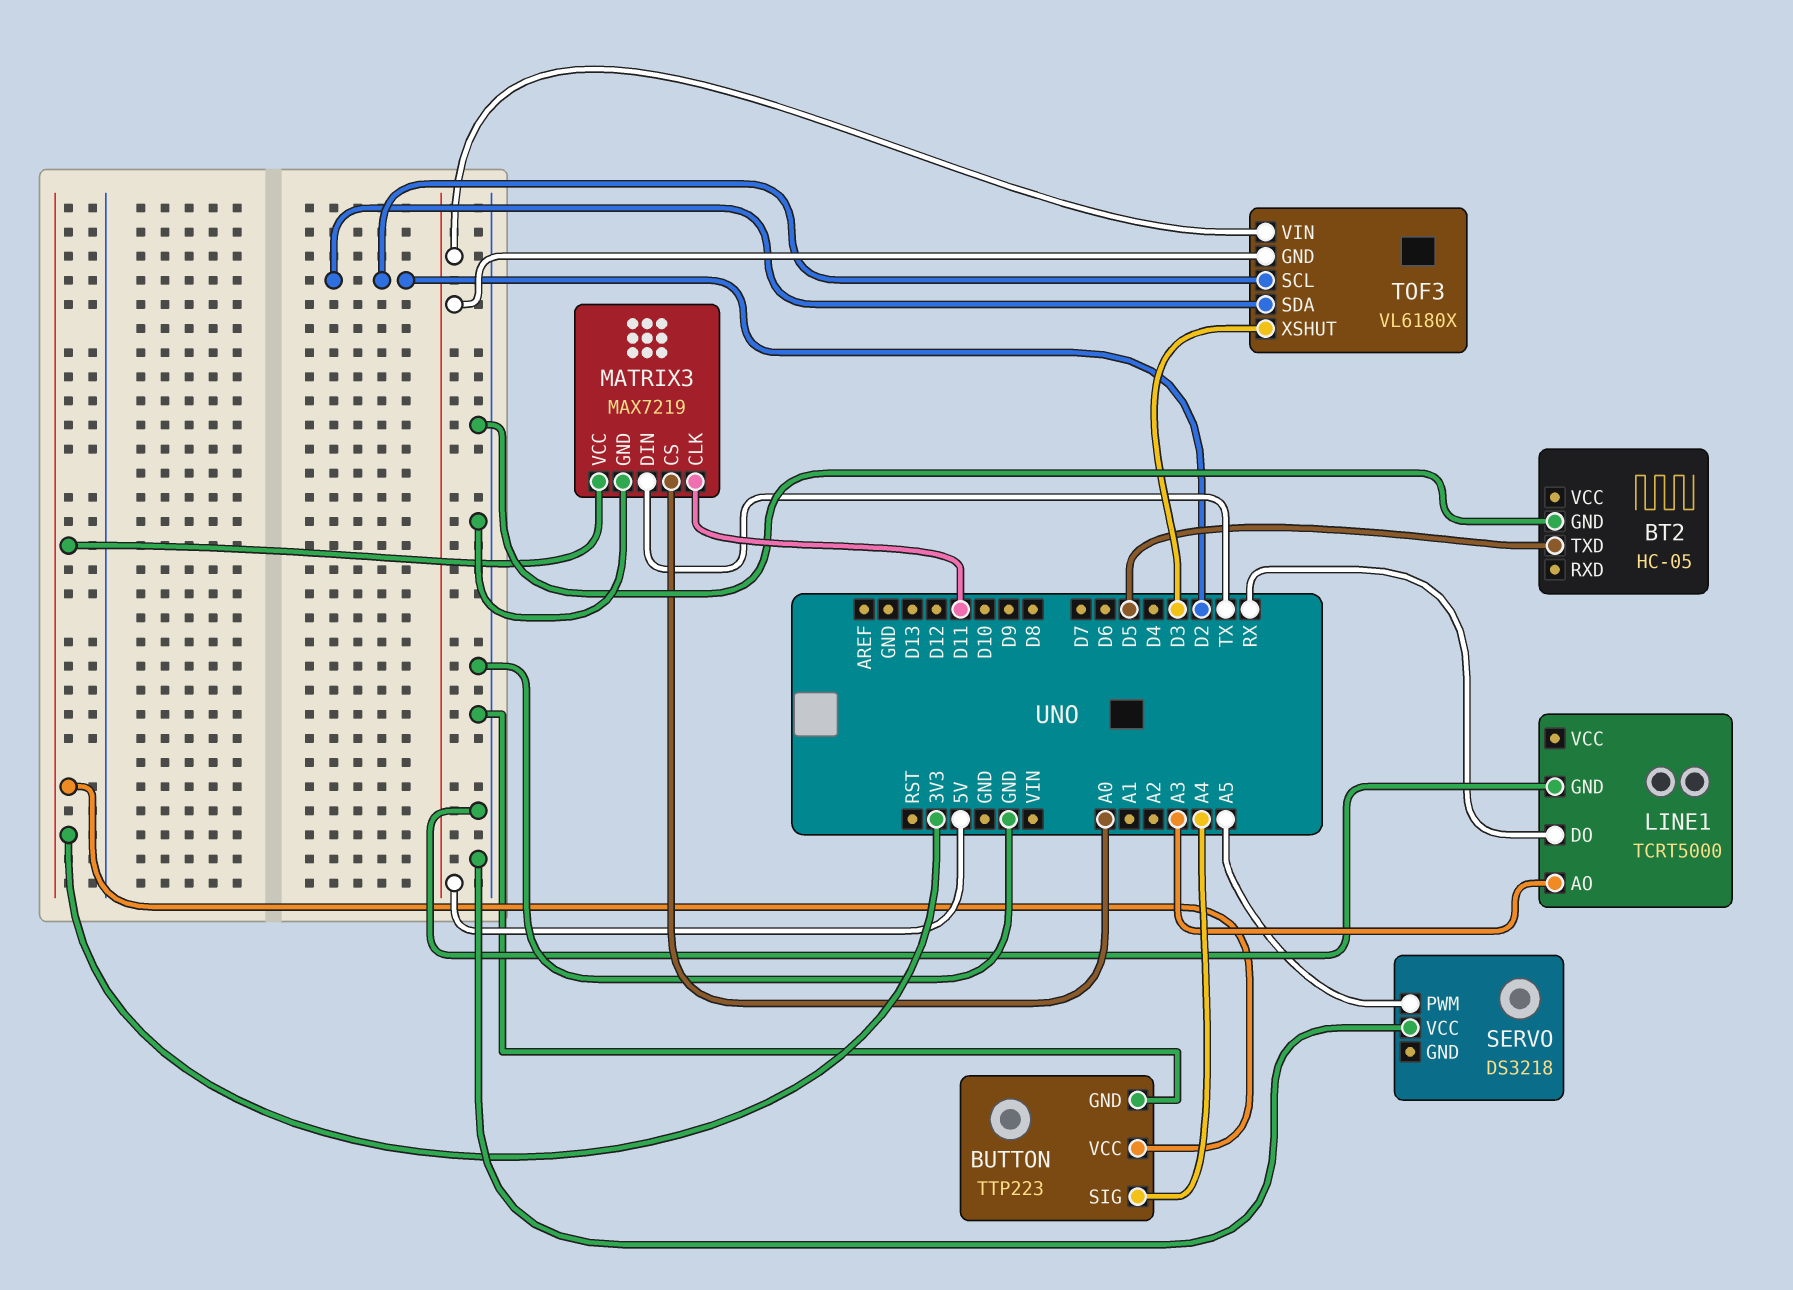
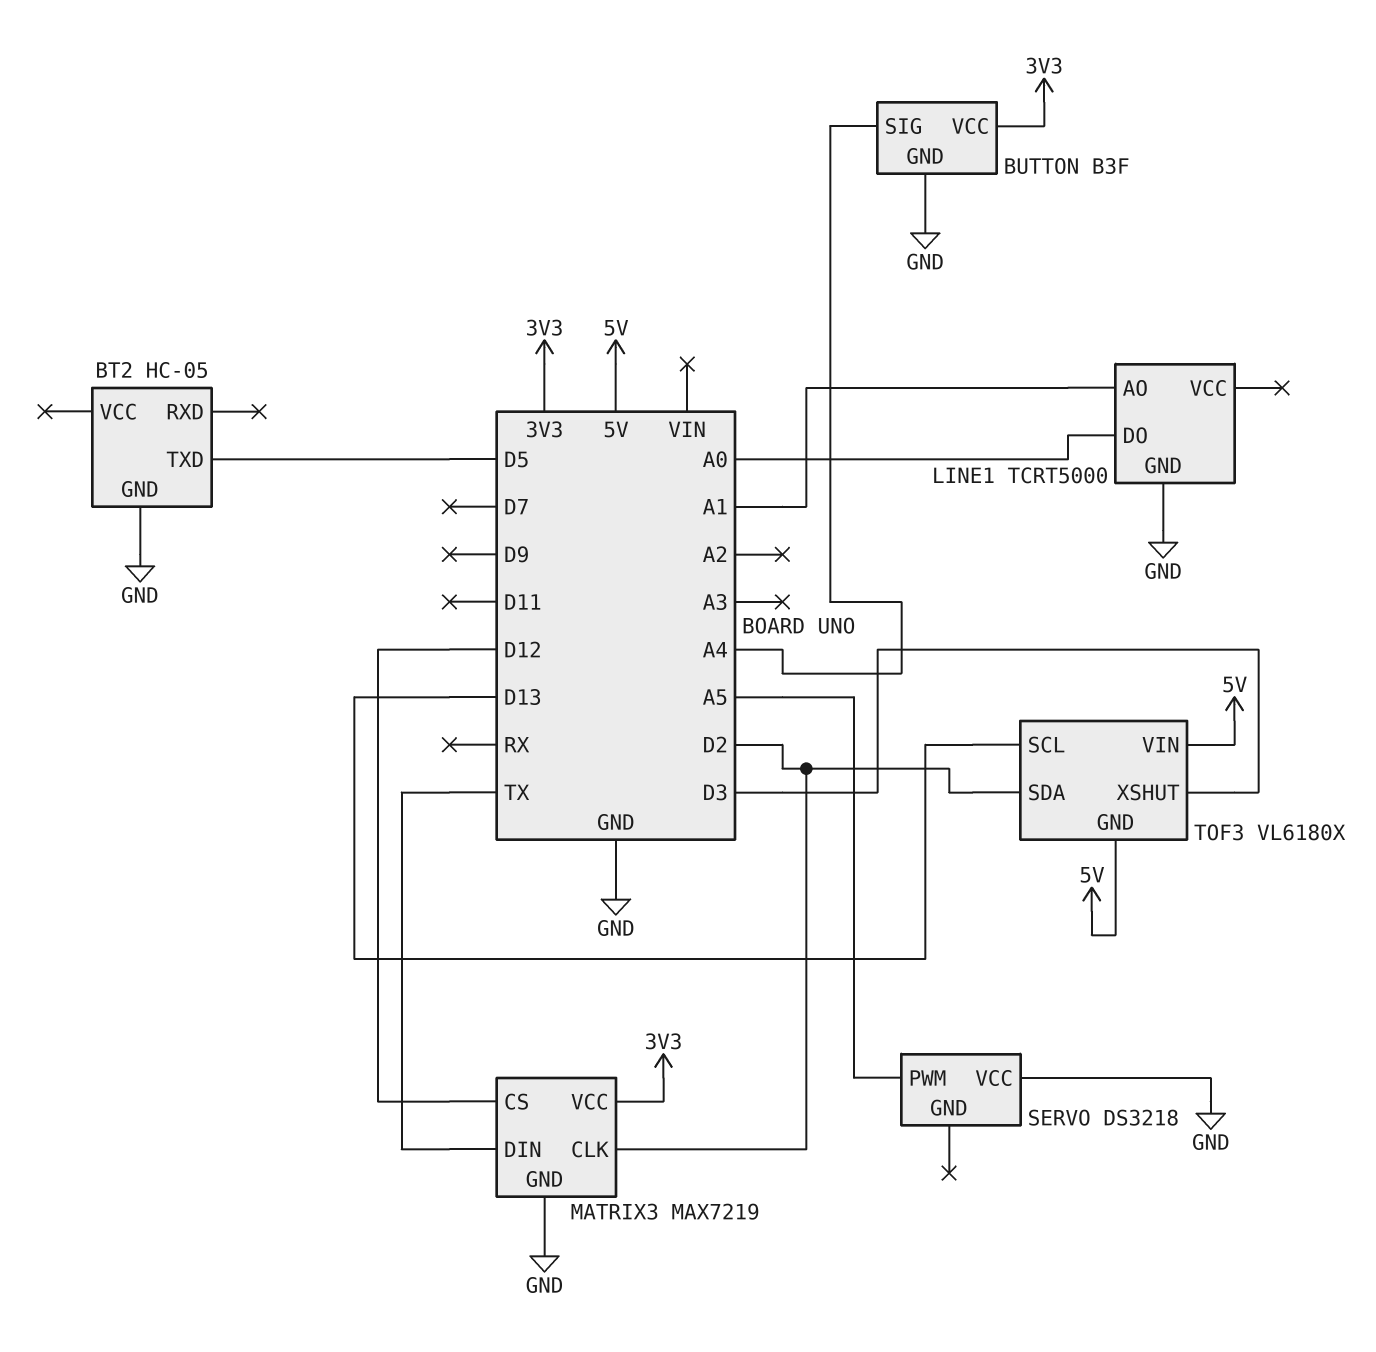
BUTTON: TTP223 -> B3F
LINE1 pin AO: A3 -> A1
LINE1 pin DO: RX -> A0
MATRIX3 pin CLK: D11 -> D2
MATRIX3 pin CS: A0 -> D12
TOF3 pin SCL: D2 -> D13

